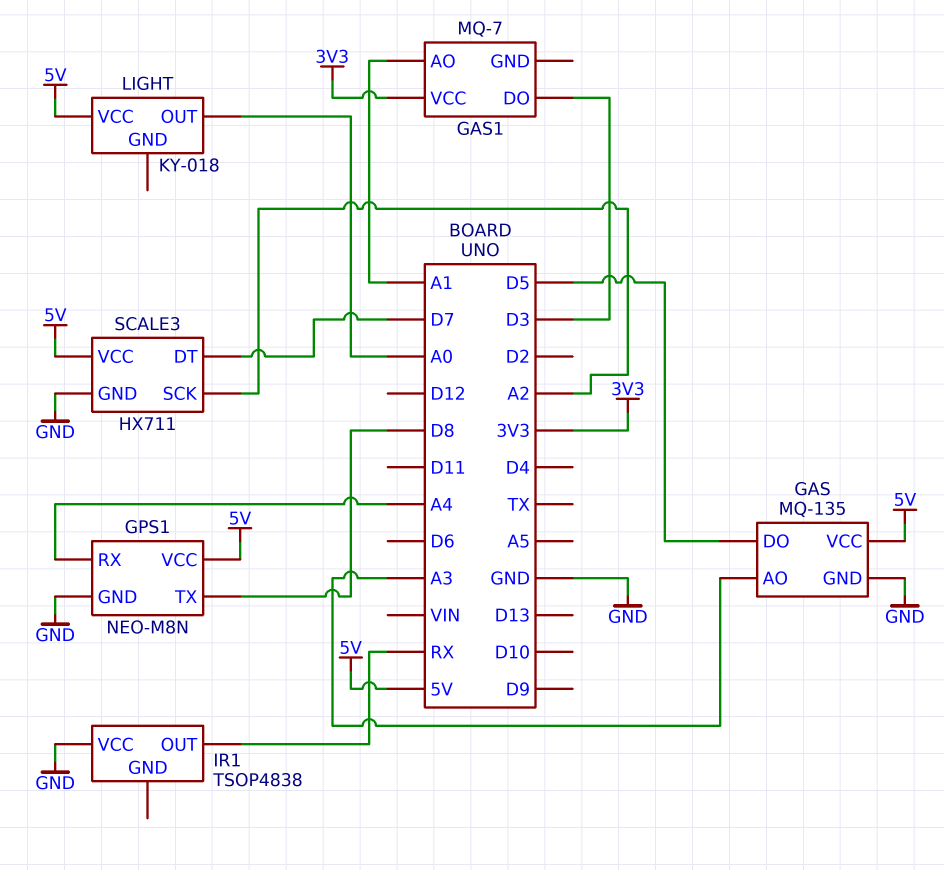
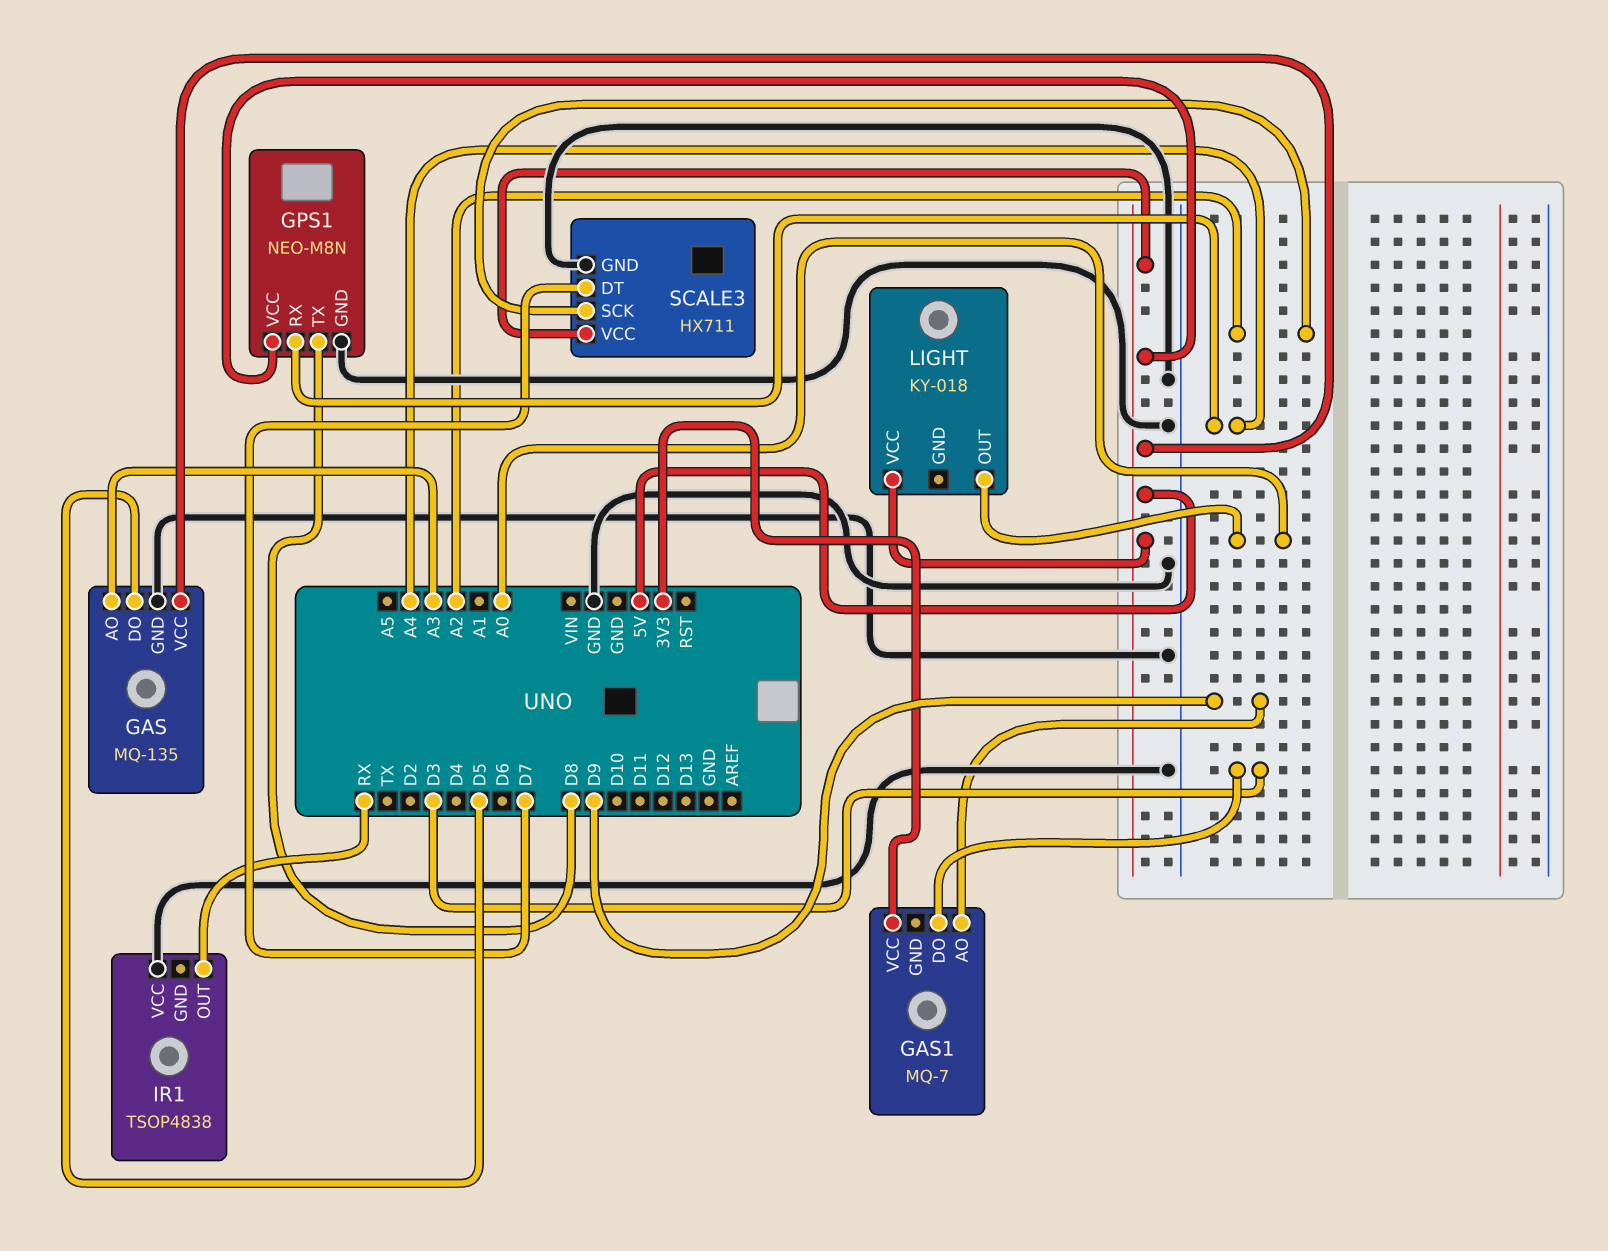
GAS1 pin AO: A1 -> D9

